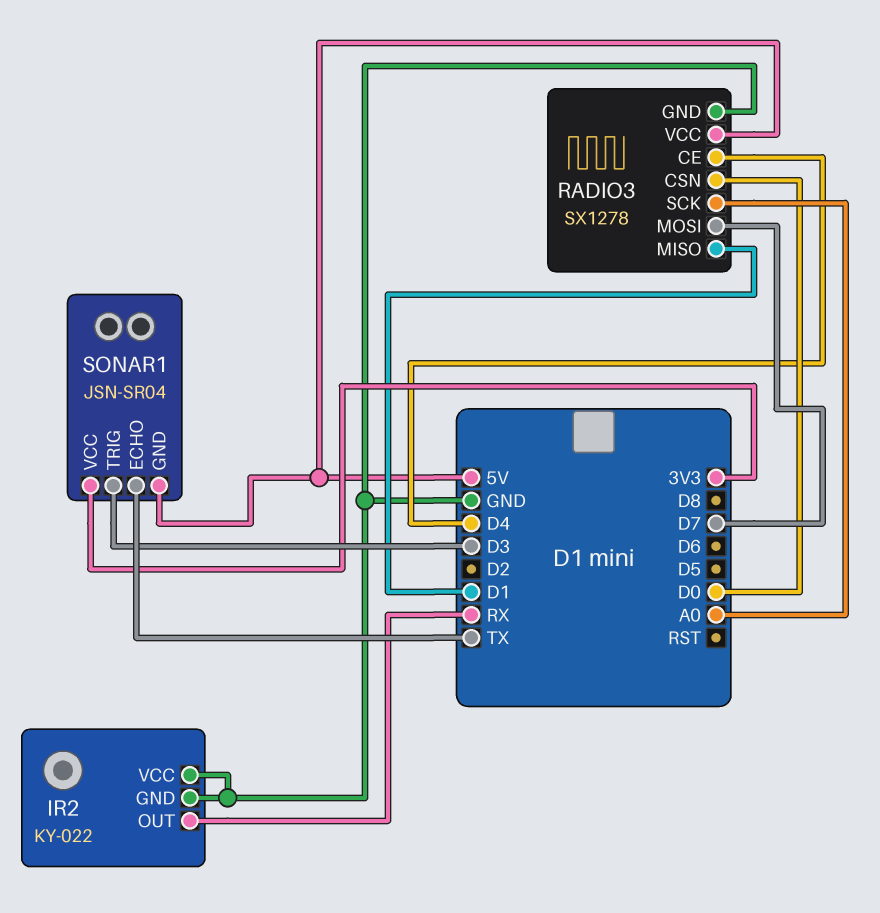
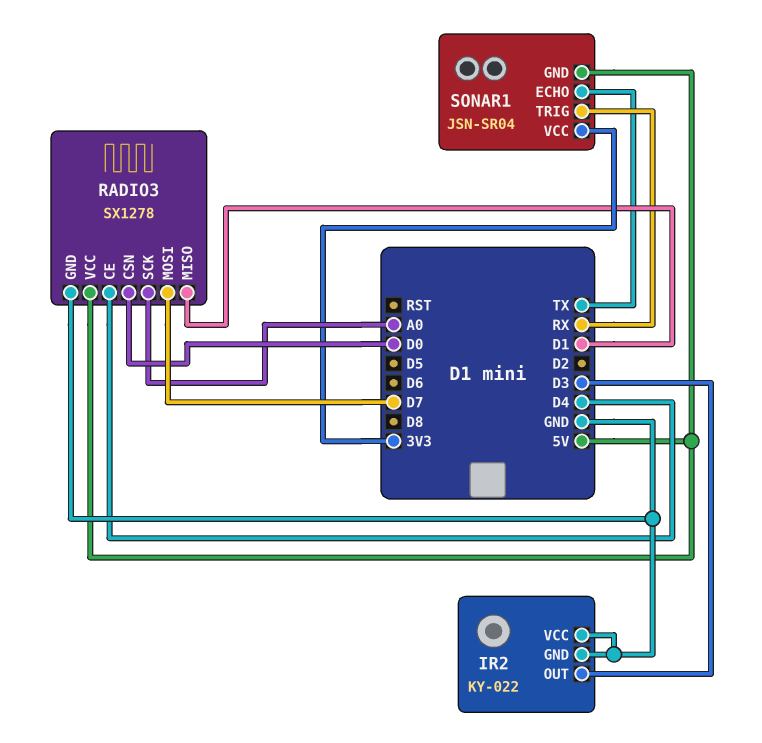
IR2 pin OUT: RX -> D3
SONAR1 pin TRIG: D3 -> RX

